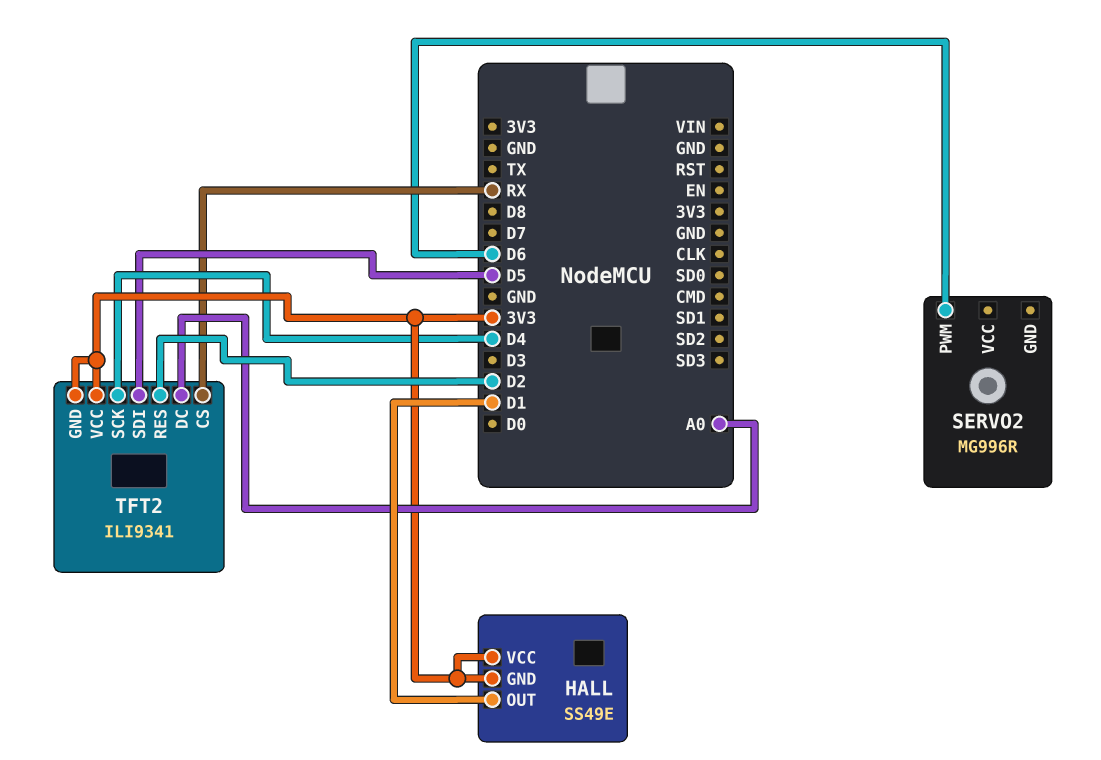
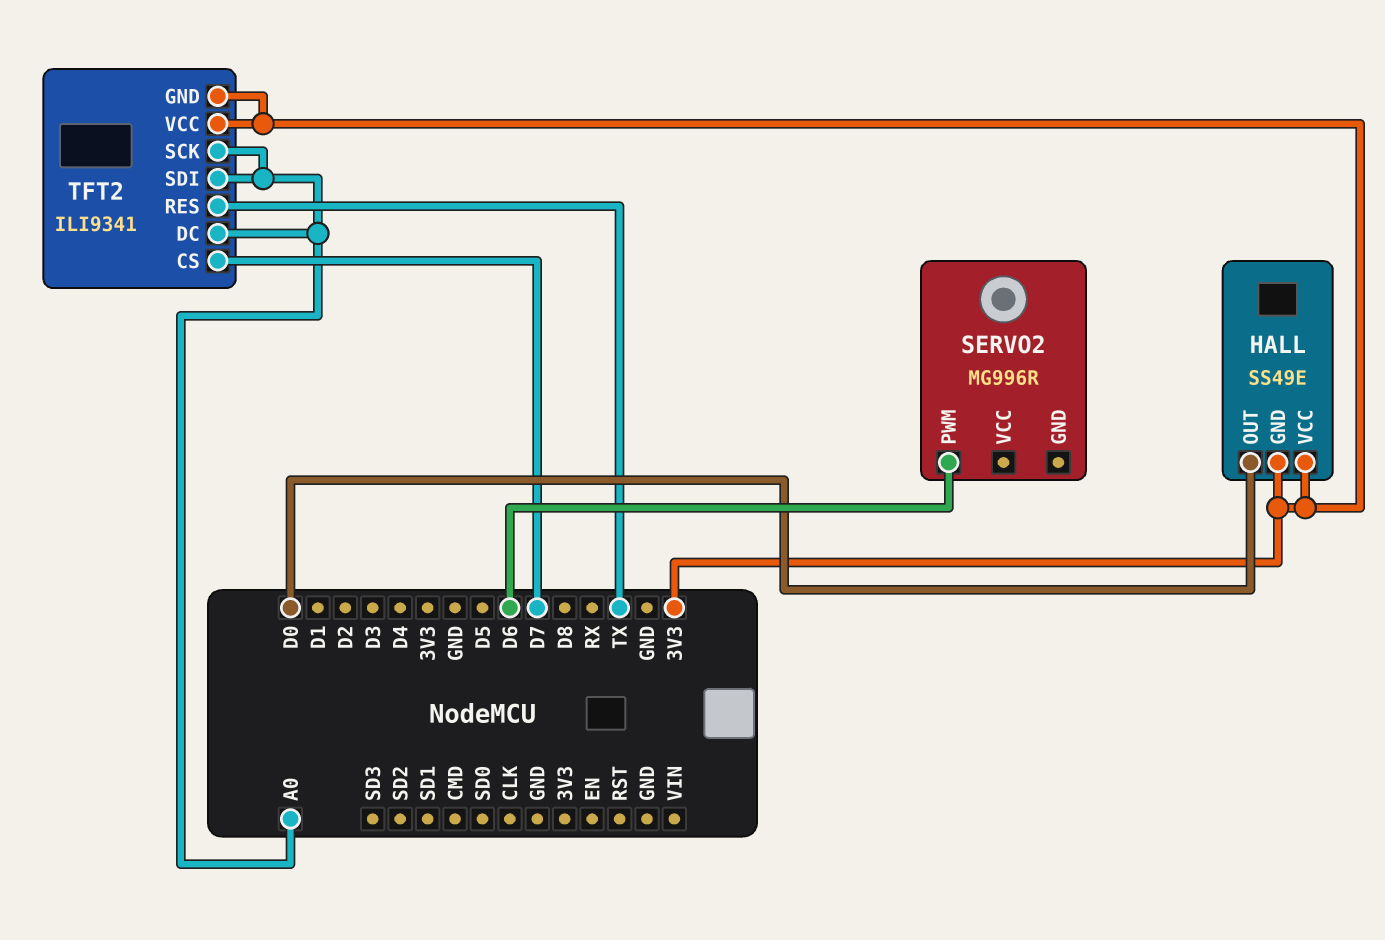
HALL pin OUT: D1 -> D0
TFT2 pin CS: RX -> D7
TFT2 pin RES: D2 -> TX
TFT2 pin SCK: D4 -> A0
TFT2 pin SDI: D5 -> A0

